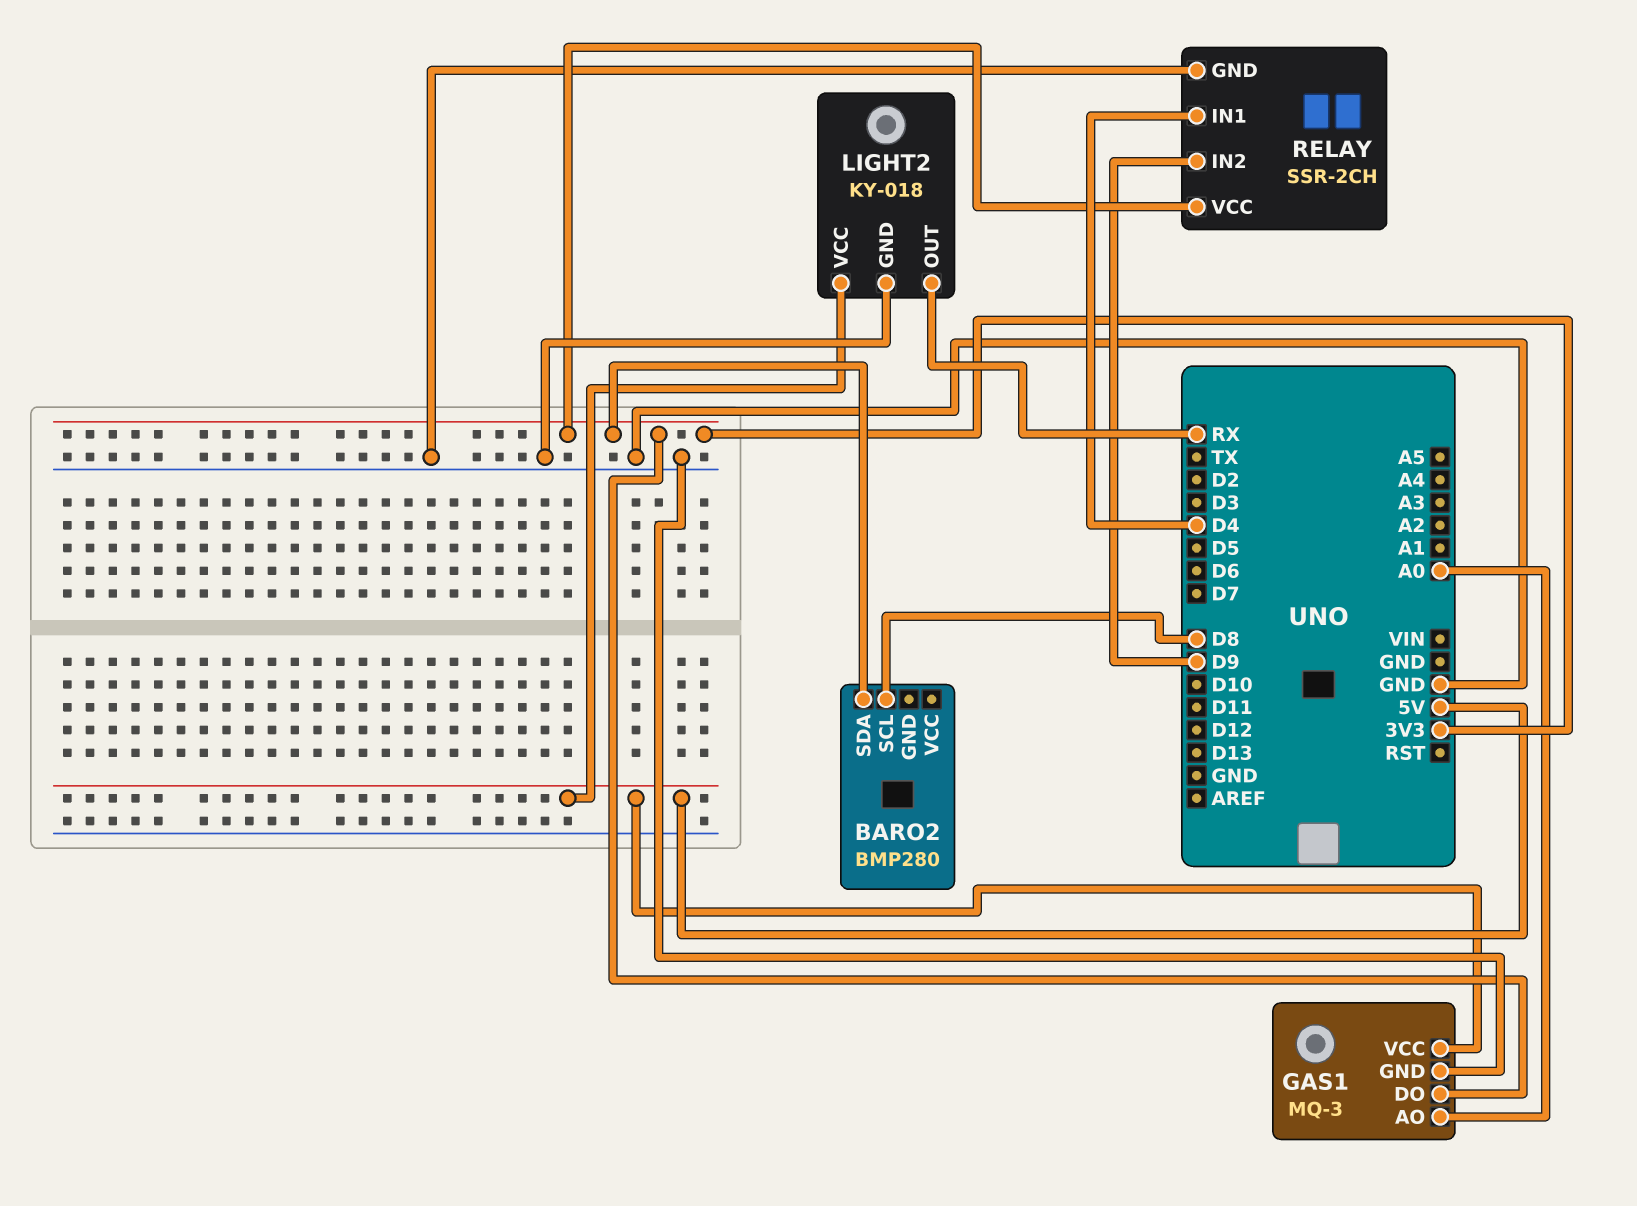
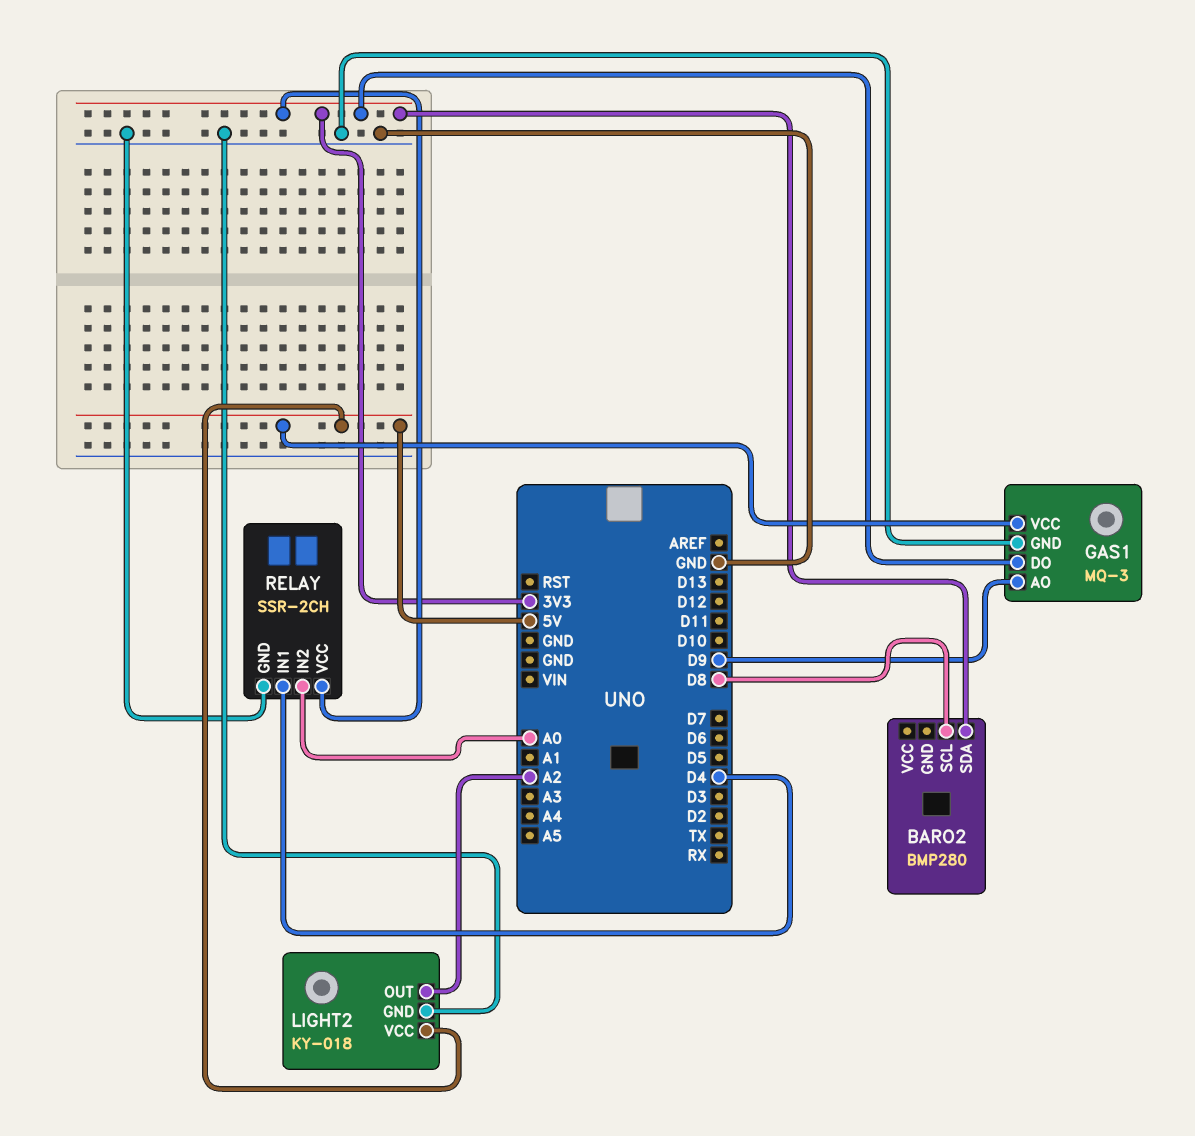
GAS1 pin AO: A0 -> D9
LIGHT2 pin OUT: RX -> A2
RELAY pin IN2: D9 -> A0

